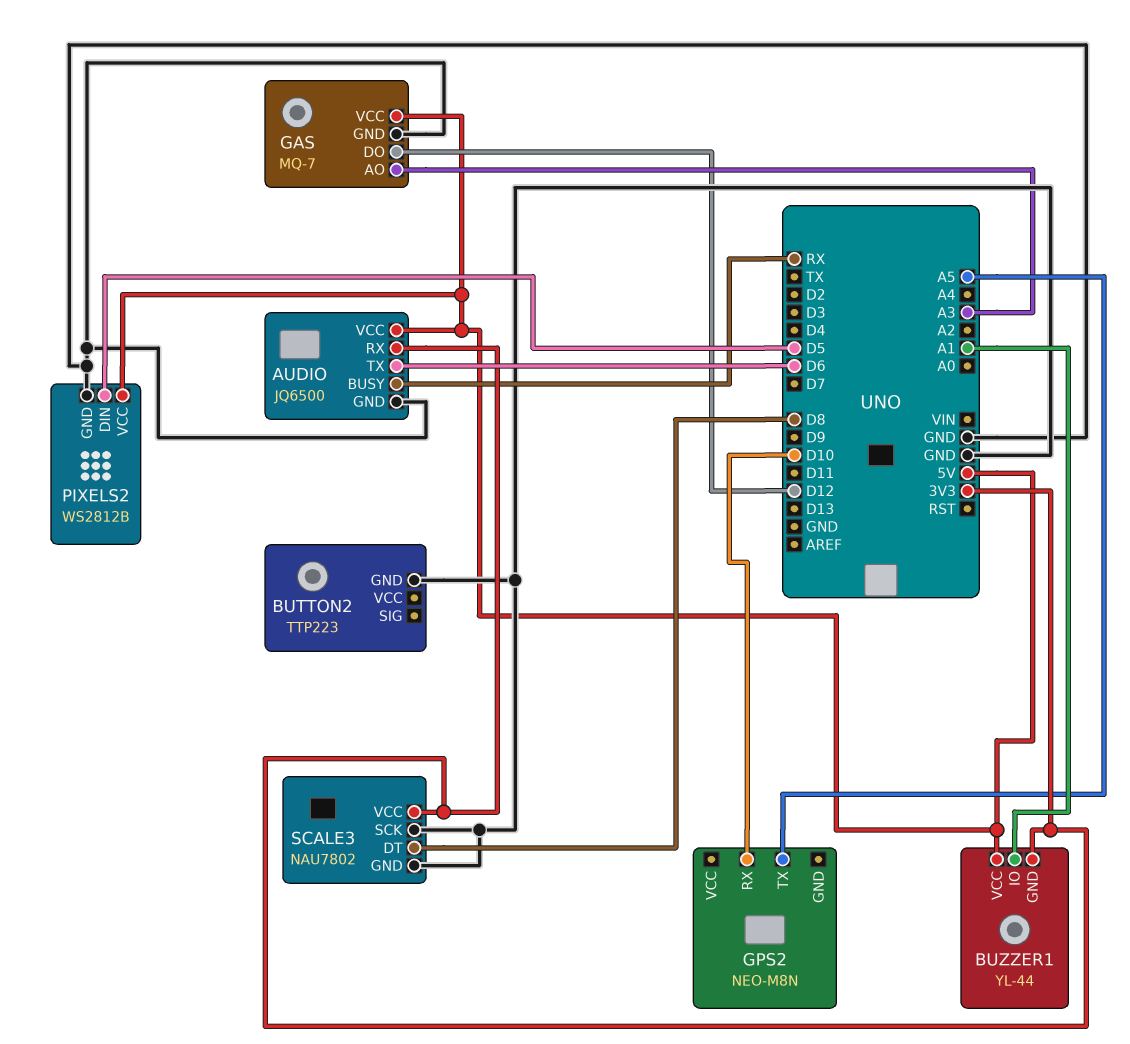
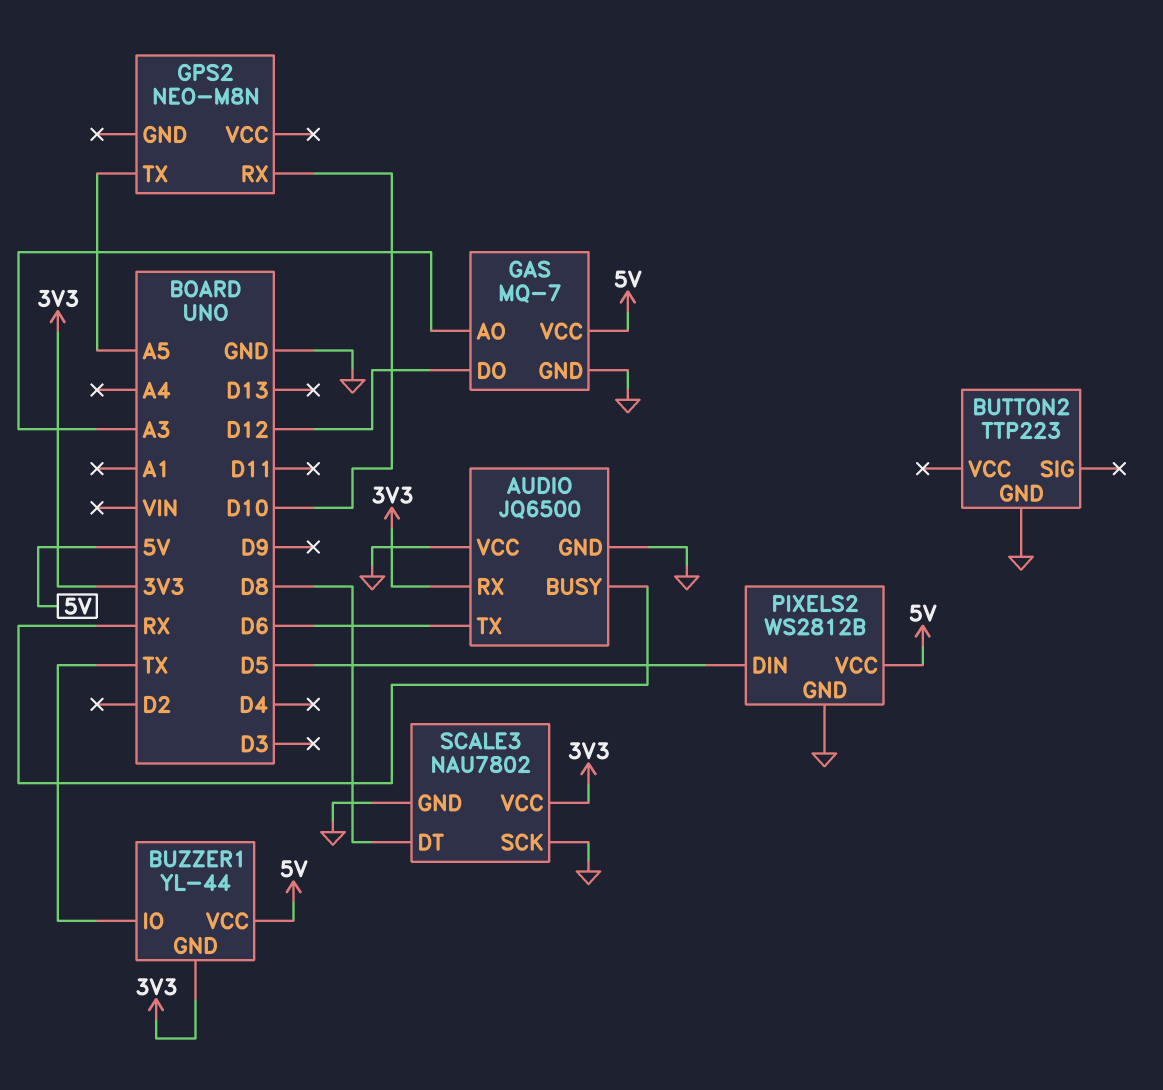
AUDIO pin VCC: 5V -> GND
BUZZER1 pin IO: A1 -> TX

